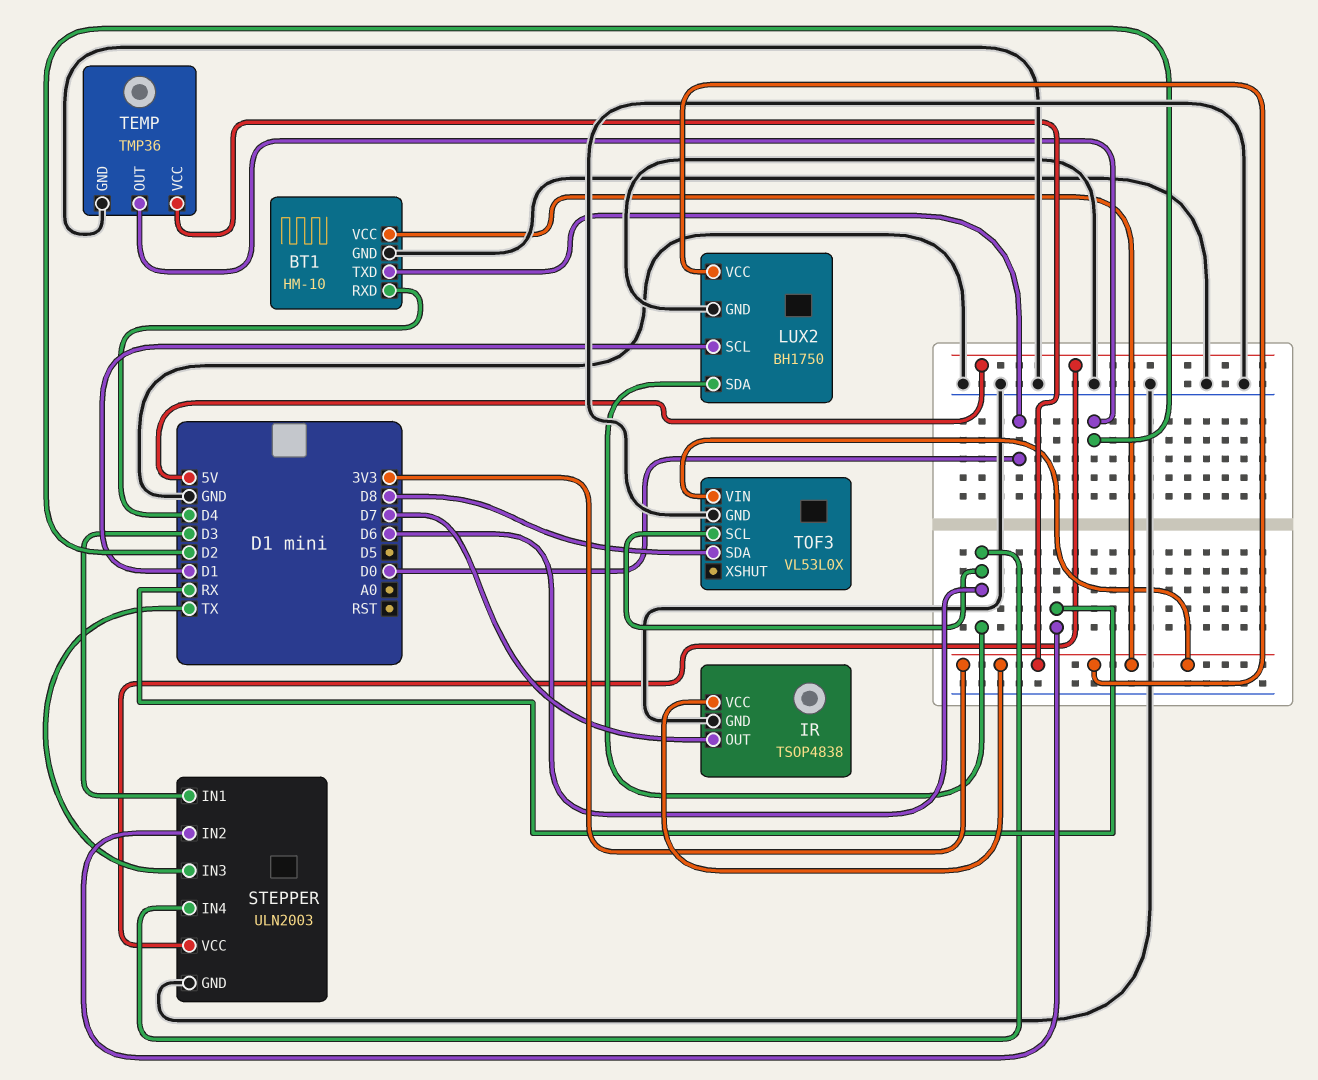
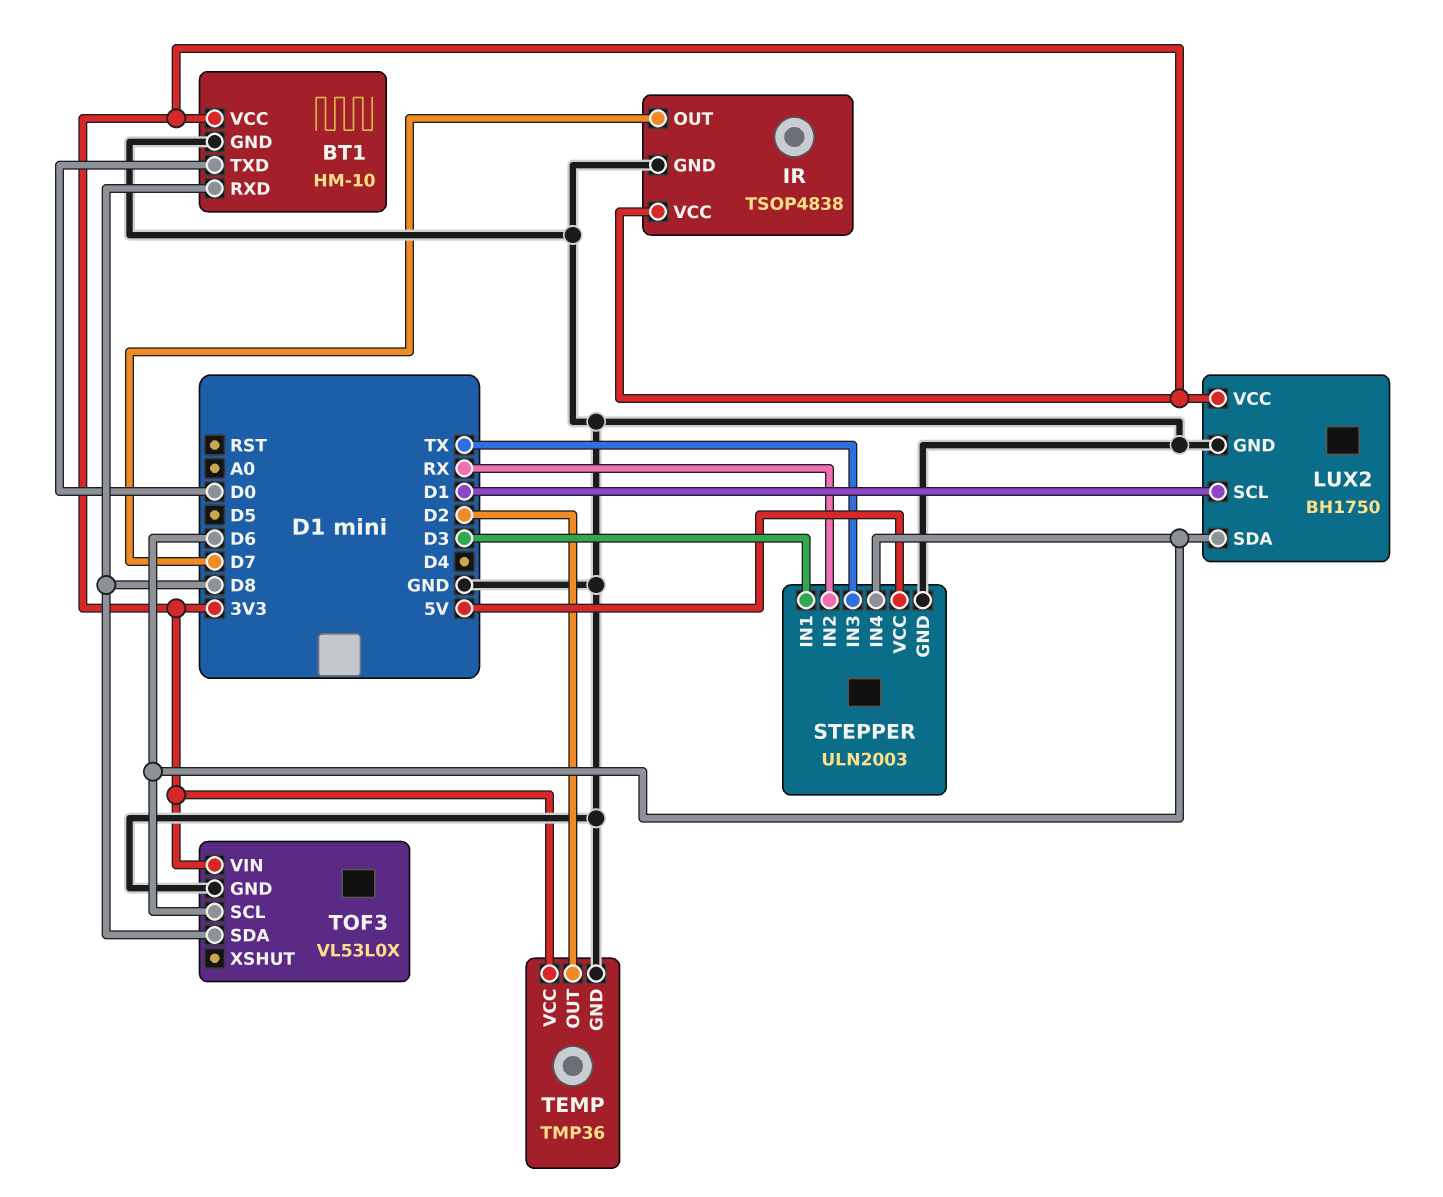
BT1 pin RXD: D4 -> D8

